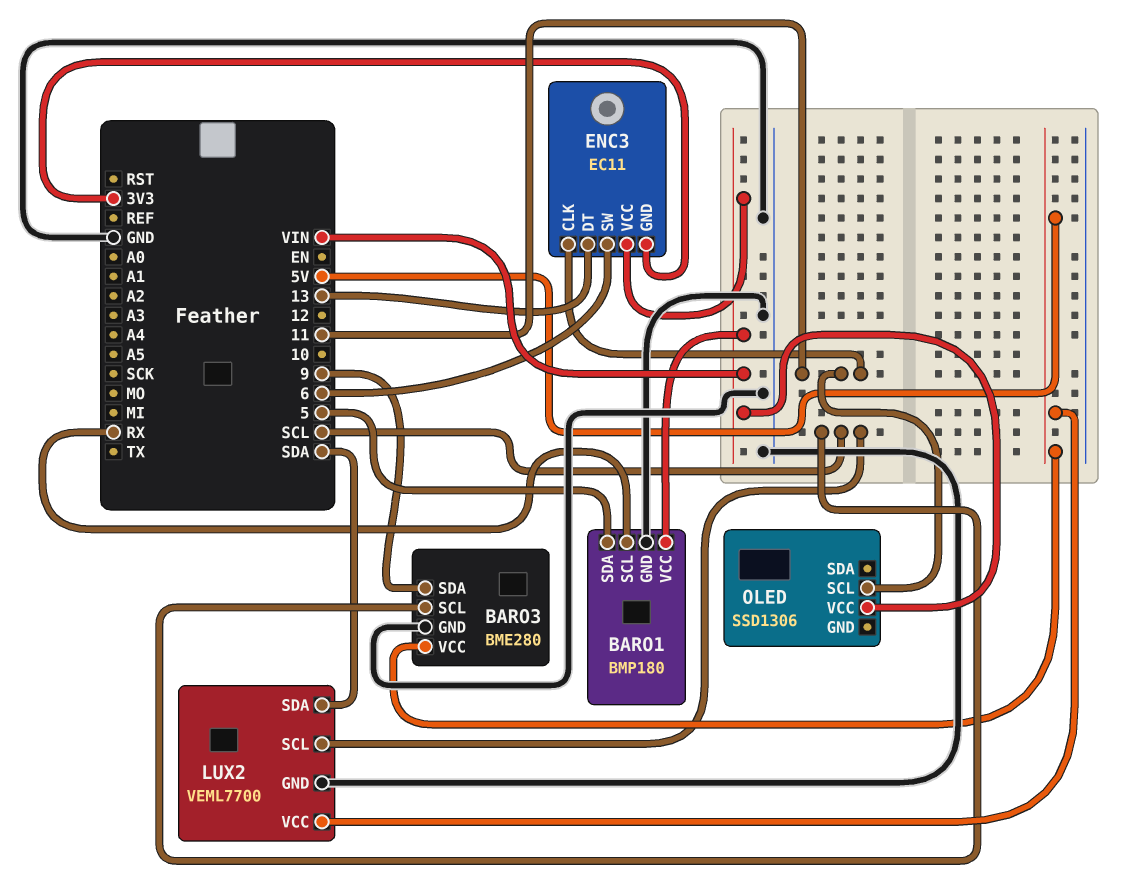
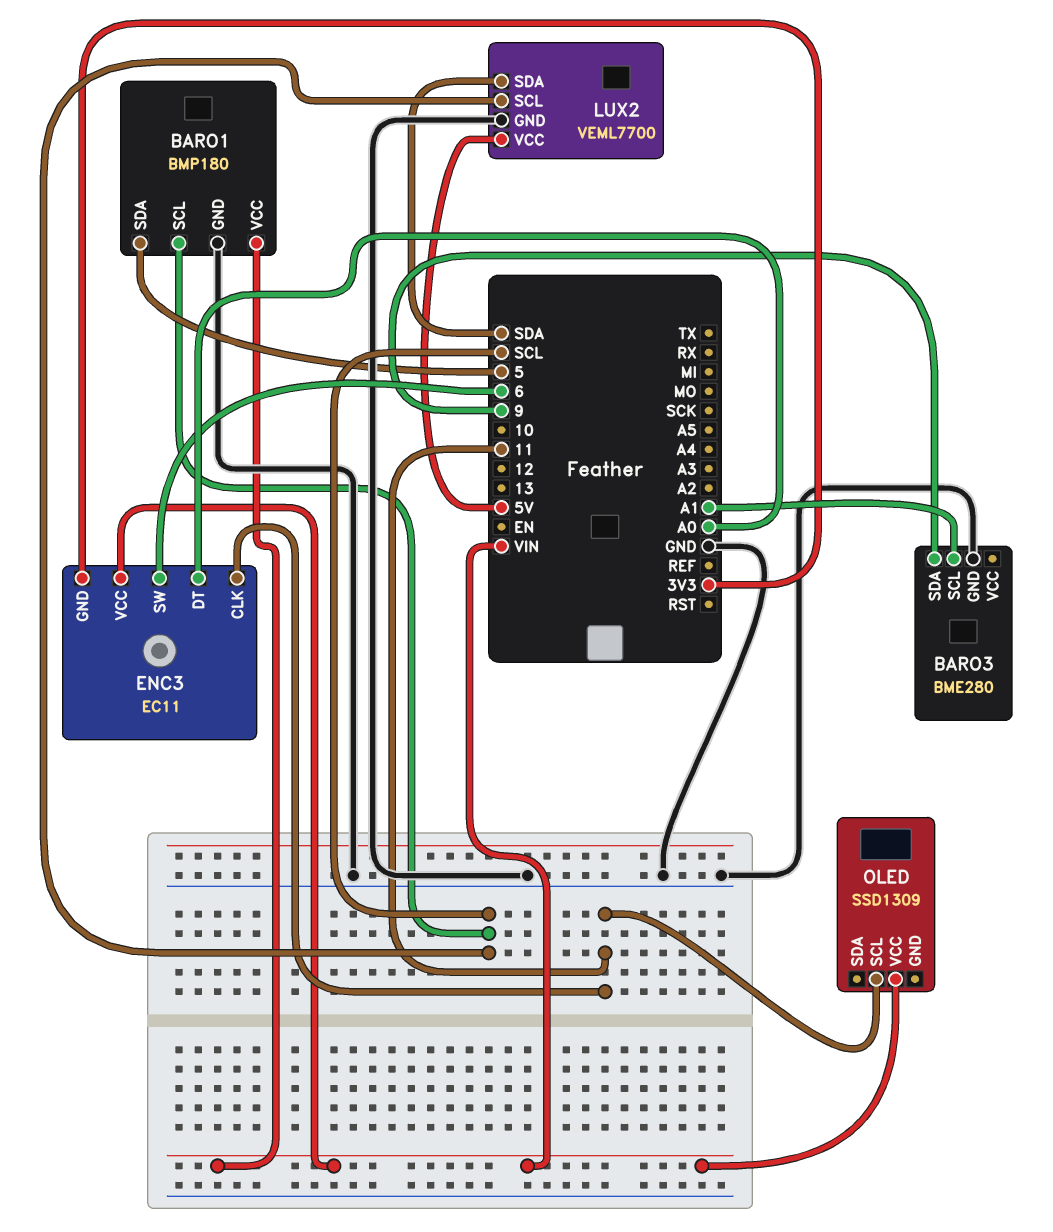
BARO1 pin SCL: RX -> SCL
BARO3 pin SCL: SCL -> A1
BARO3 pin VCC: 5V -> none
ENC3 pin DT: 13 -> A0
OLED: SSD1306 -> SSD1309

